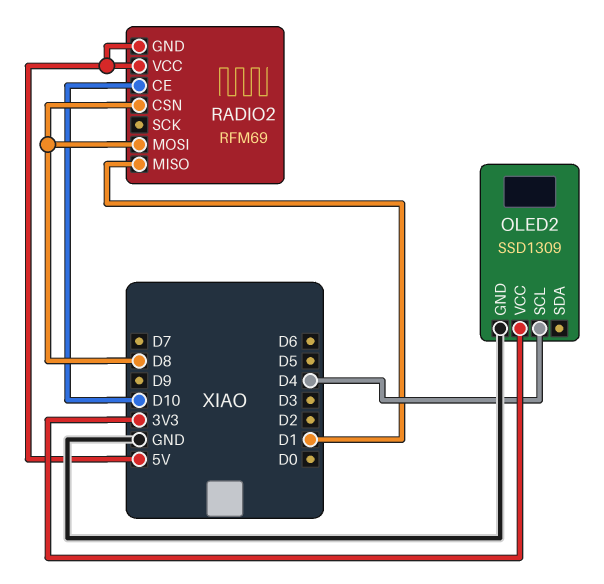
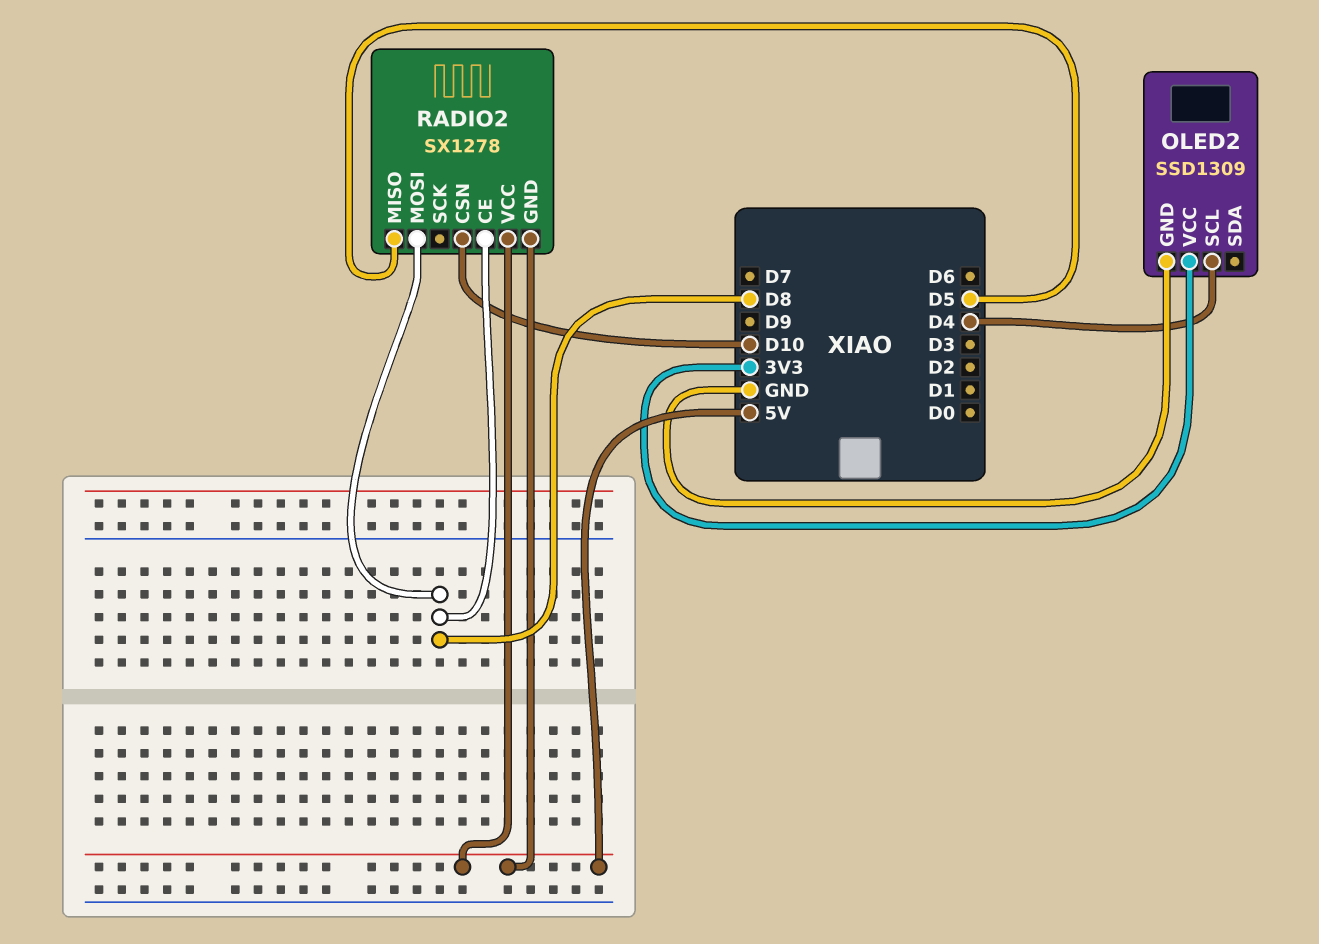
RADIO2: RFM69 -> SX1278
RADIO2 pin CE: D10 -> D8
RADIO2 pin CSN: D8 -> D10
RADIO2 pin MISO: D1 -> D5

